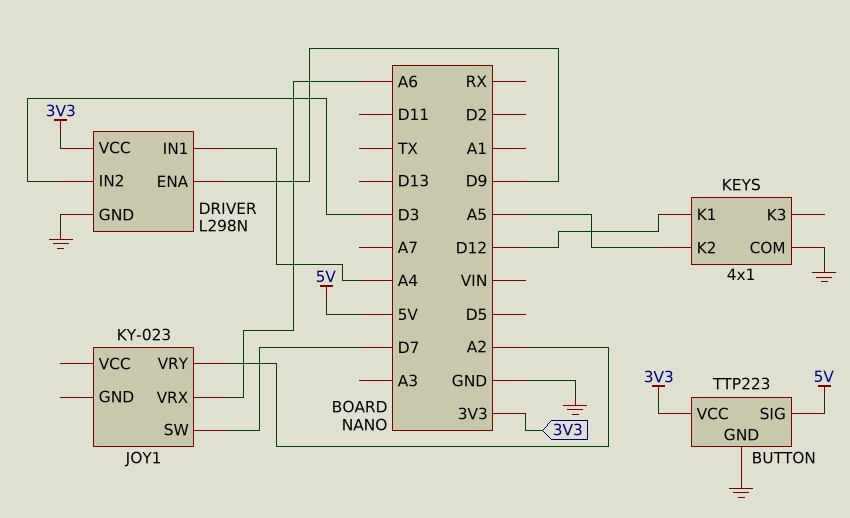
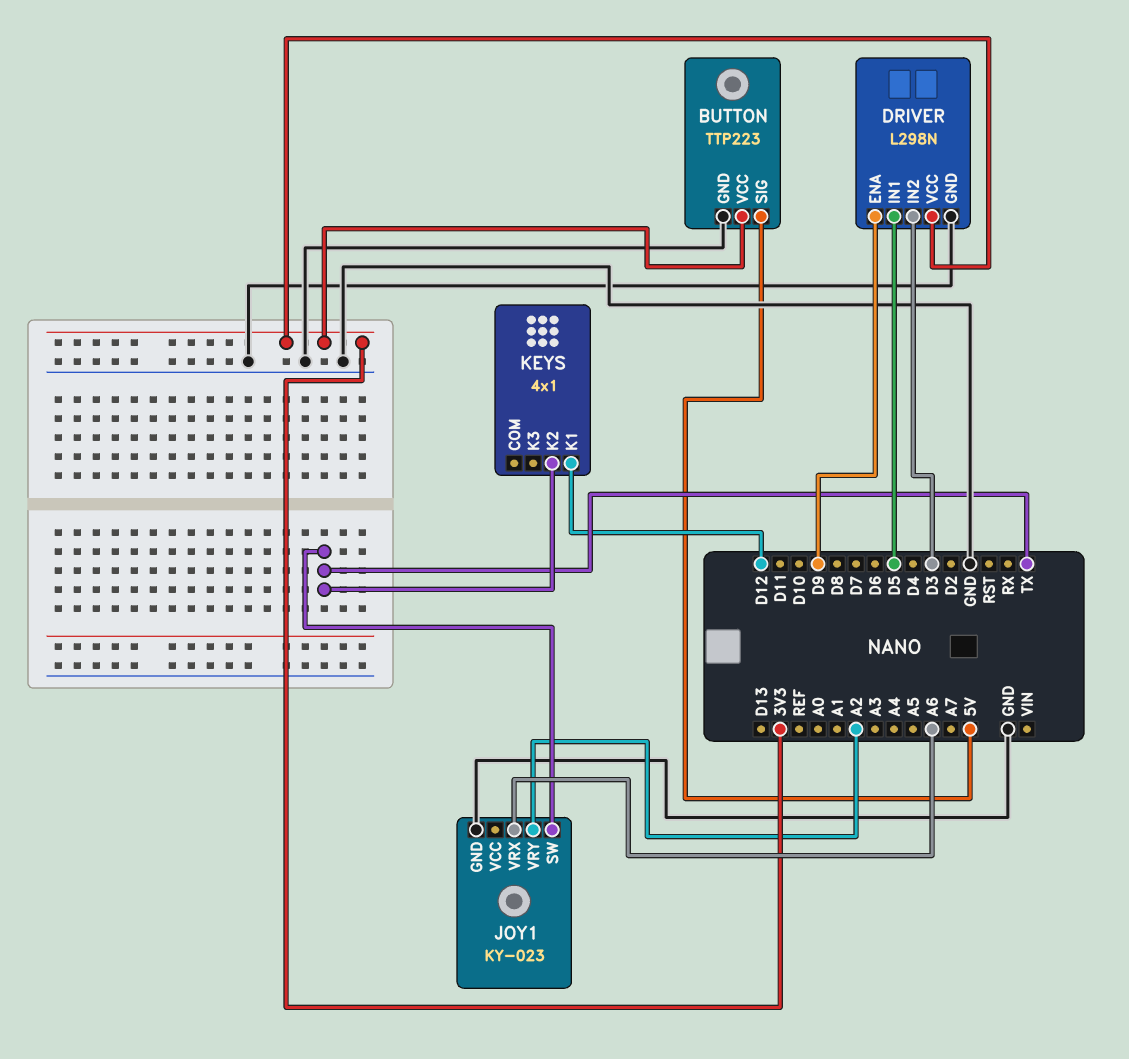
DRIVER pin IN1: A4 -> D5
JOY1 pin GND: none -> GND
JOY1 pin SW: D7 -> TX
KEYS pin COM: GND -> none
KEYS pin K2: A5 -> TX

